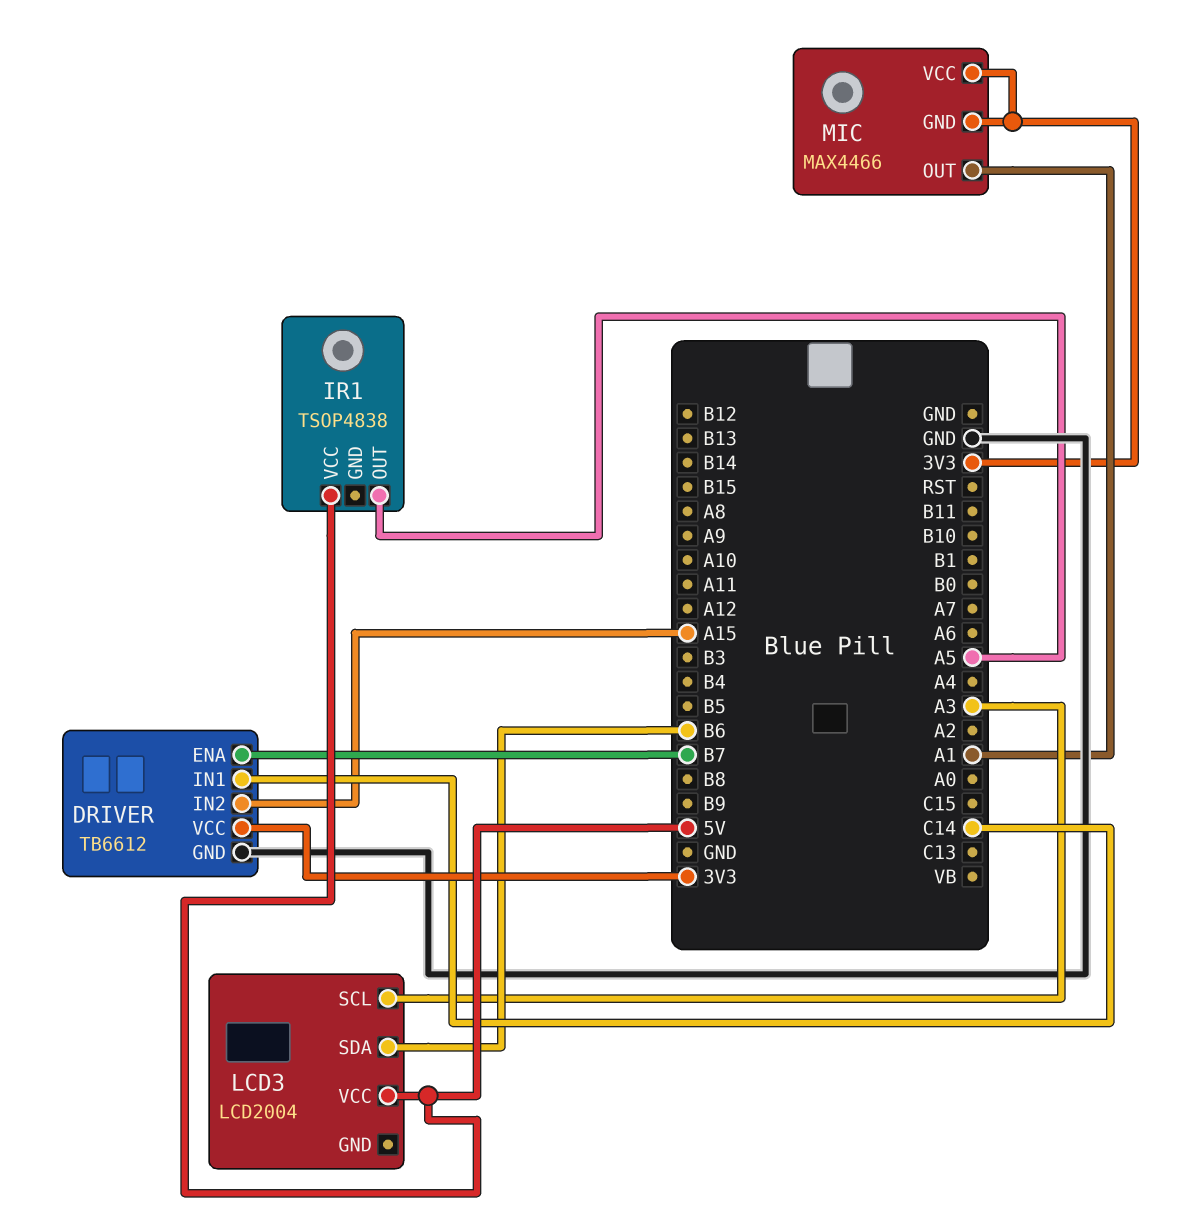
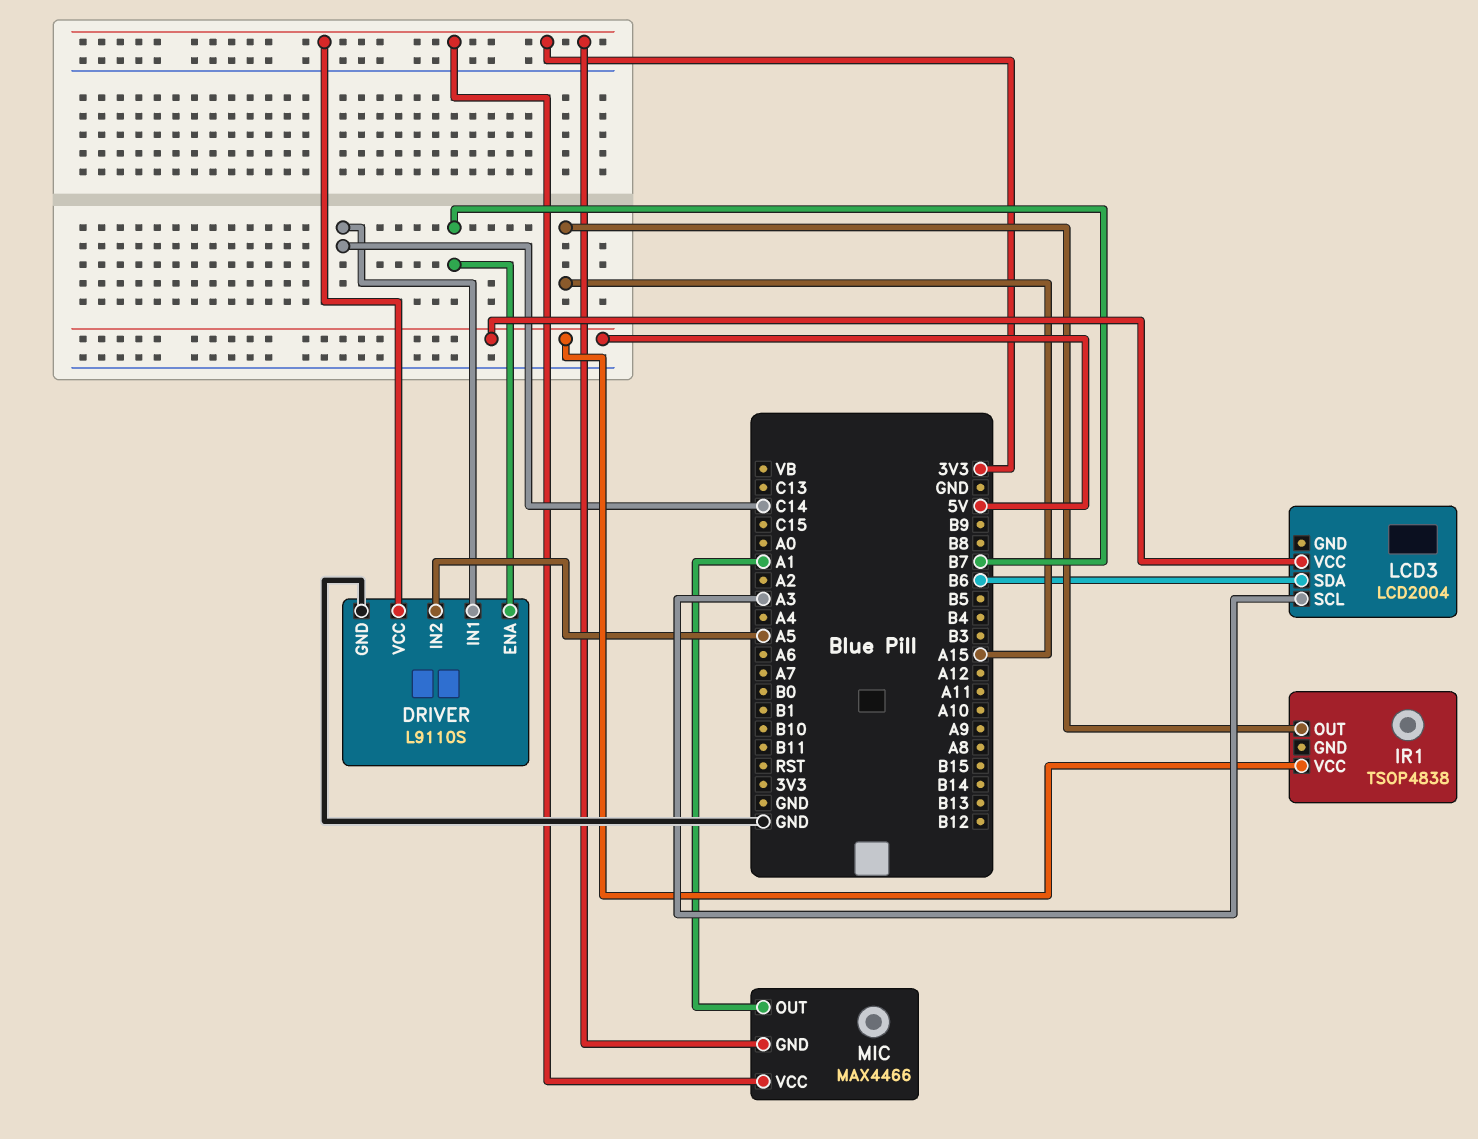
DRIVER: TB6612 -> L9110S
DRIVER pin IN2: A15 -> A5
IR1 pin OUT: A5 -> A15

